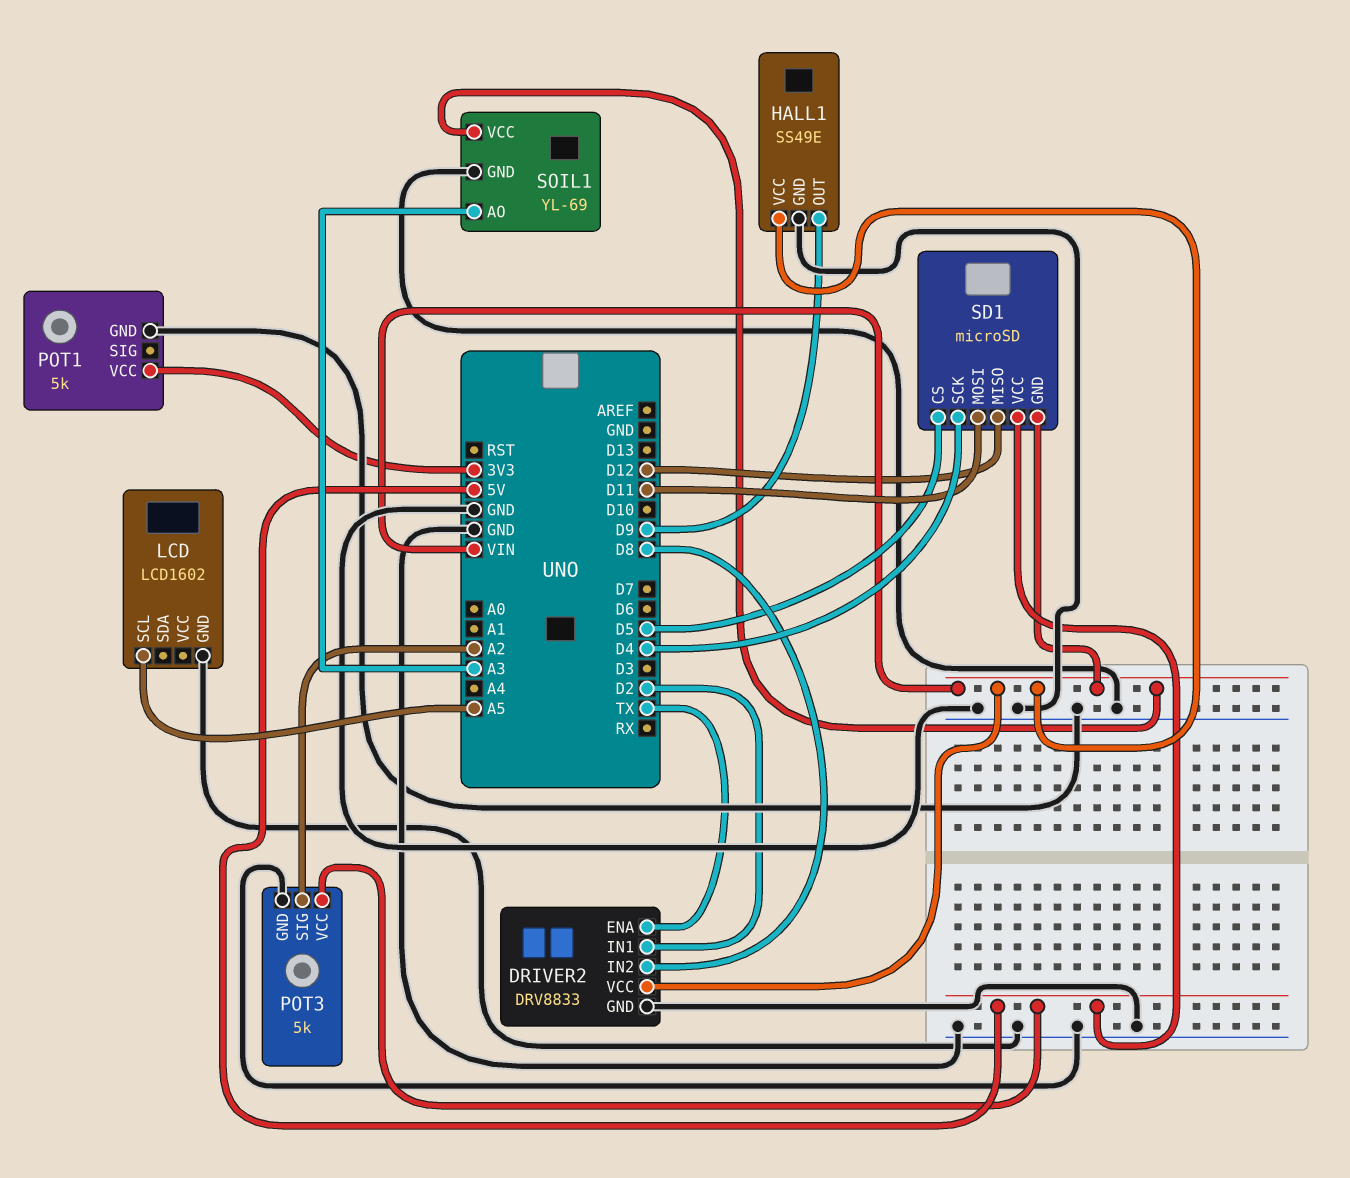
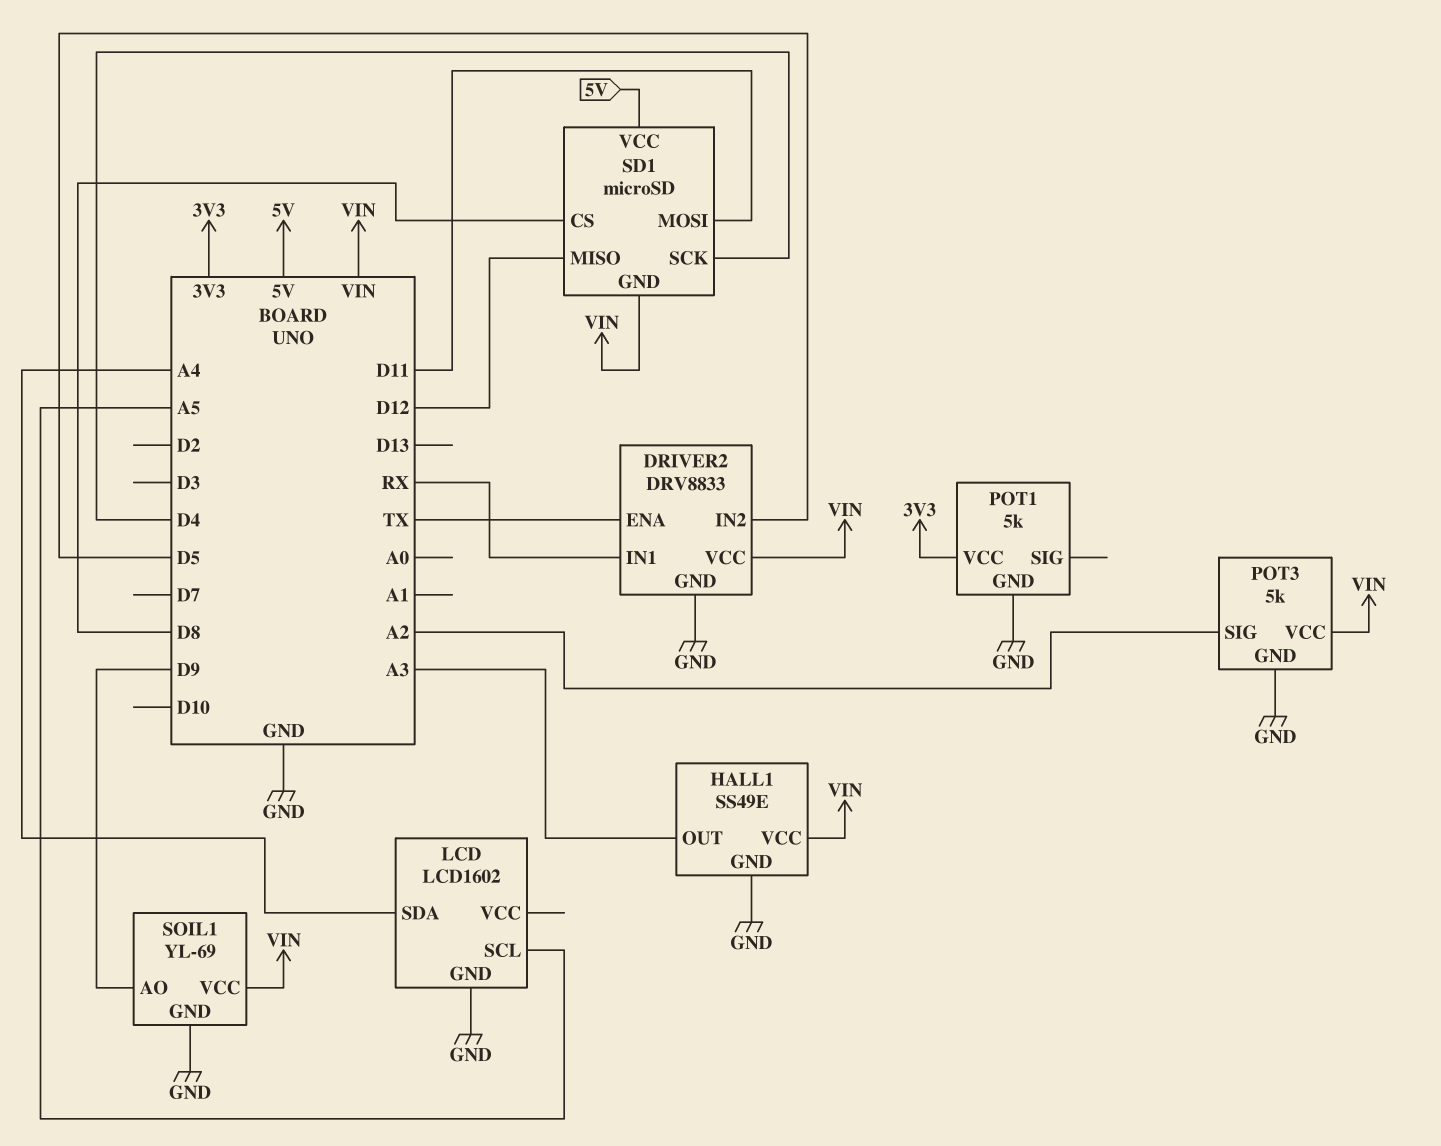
DRIVER2 pin IN1: D2 -> RX
DRIVER2 pin IN2: D8 -> D5
HALL1 pin OUT: D9 -> A3
LCD pin SDA: none -> A4
POT3 pin VCC: 5V -> VIN
SD1 pin CS: D5 -> D8
SOIL1 pin AO: A3 -> D9

